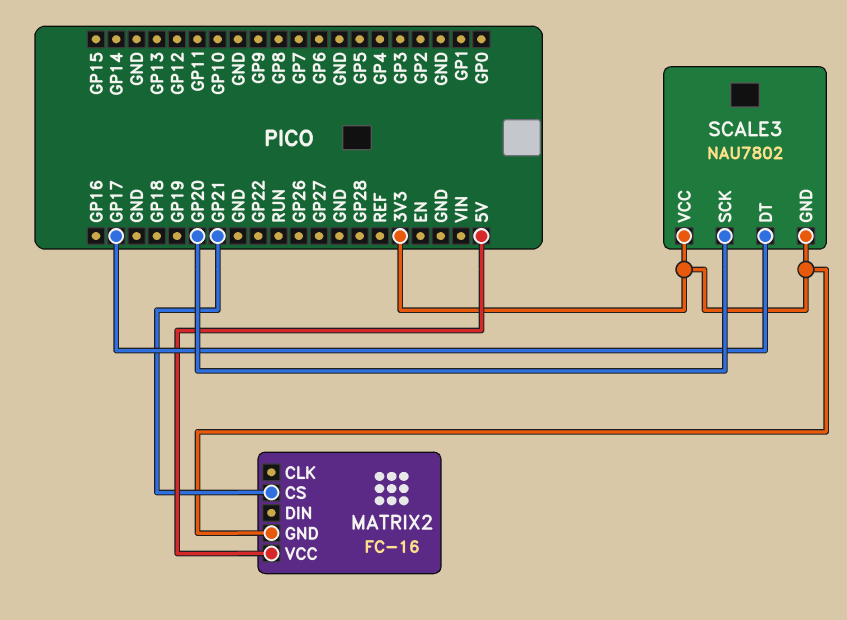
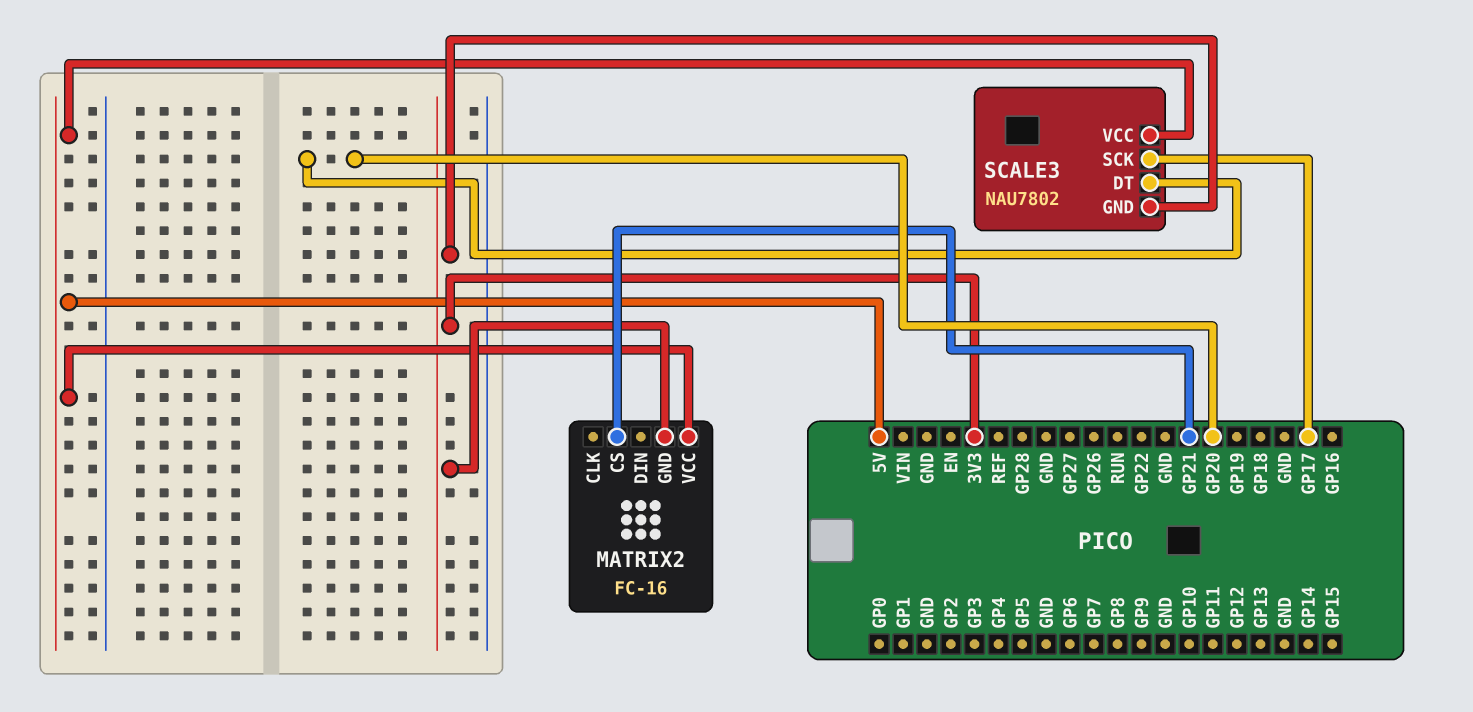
SCALE3 pin DT: GP17 -> GP20
SCALE3 pin SCK: GP20 -> GP17
SCALE3 pin VCC: 3V3 -> 5V

